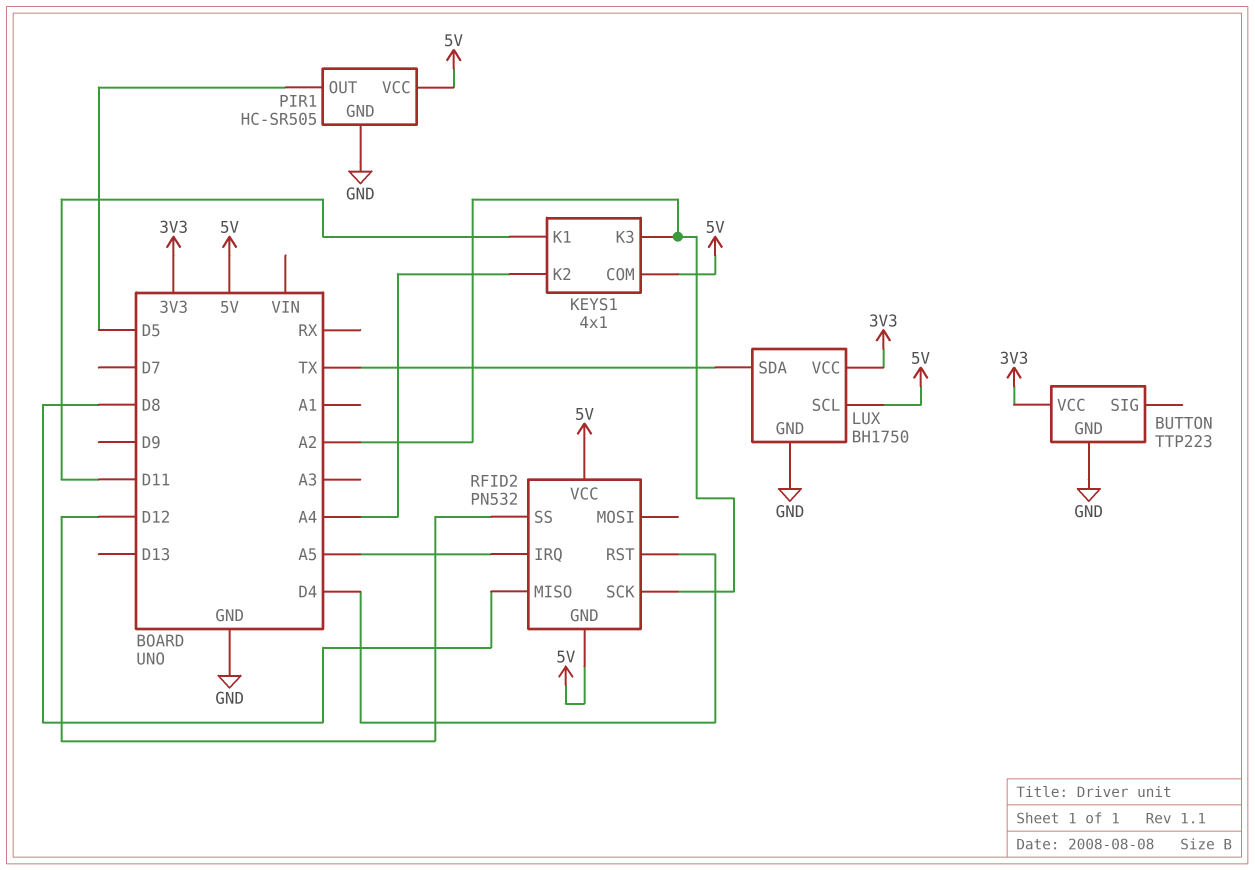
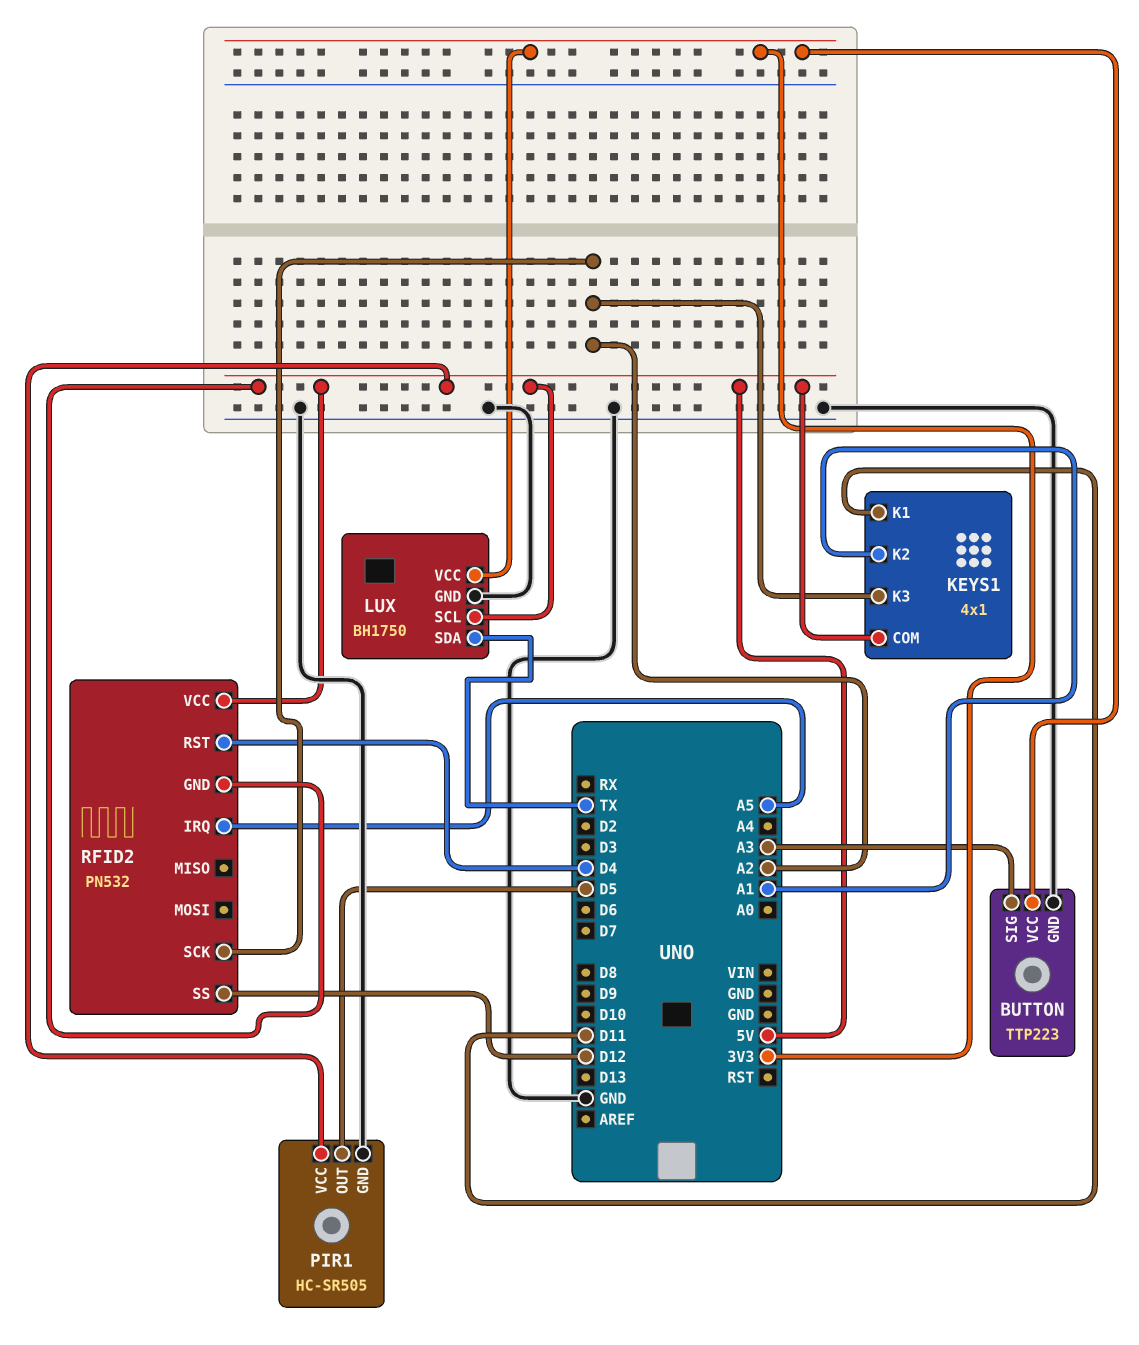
BUTTON pin SIG: none -> A3
KEYS1 pin K2: A4 -> A1
RFID2 pin MISO: D8 -> none

